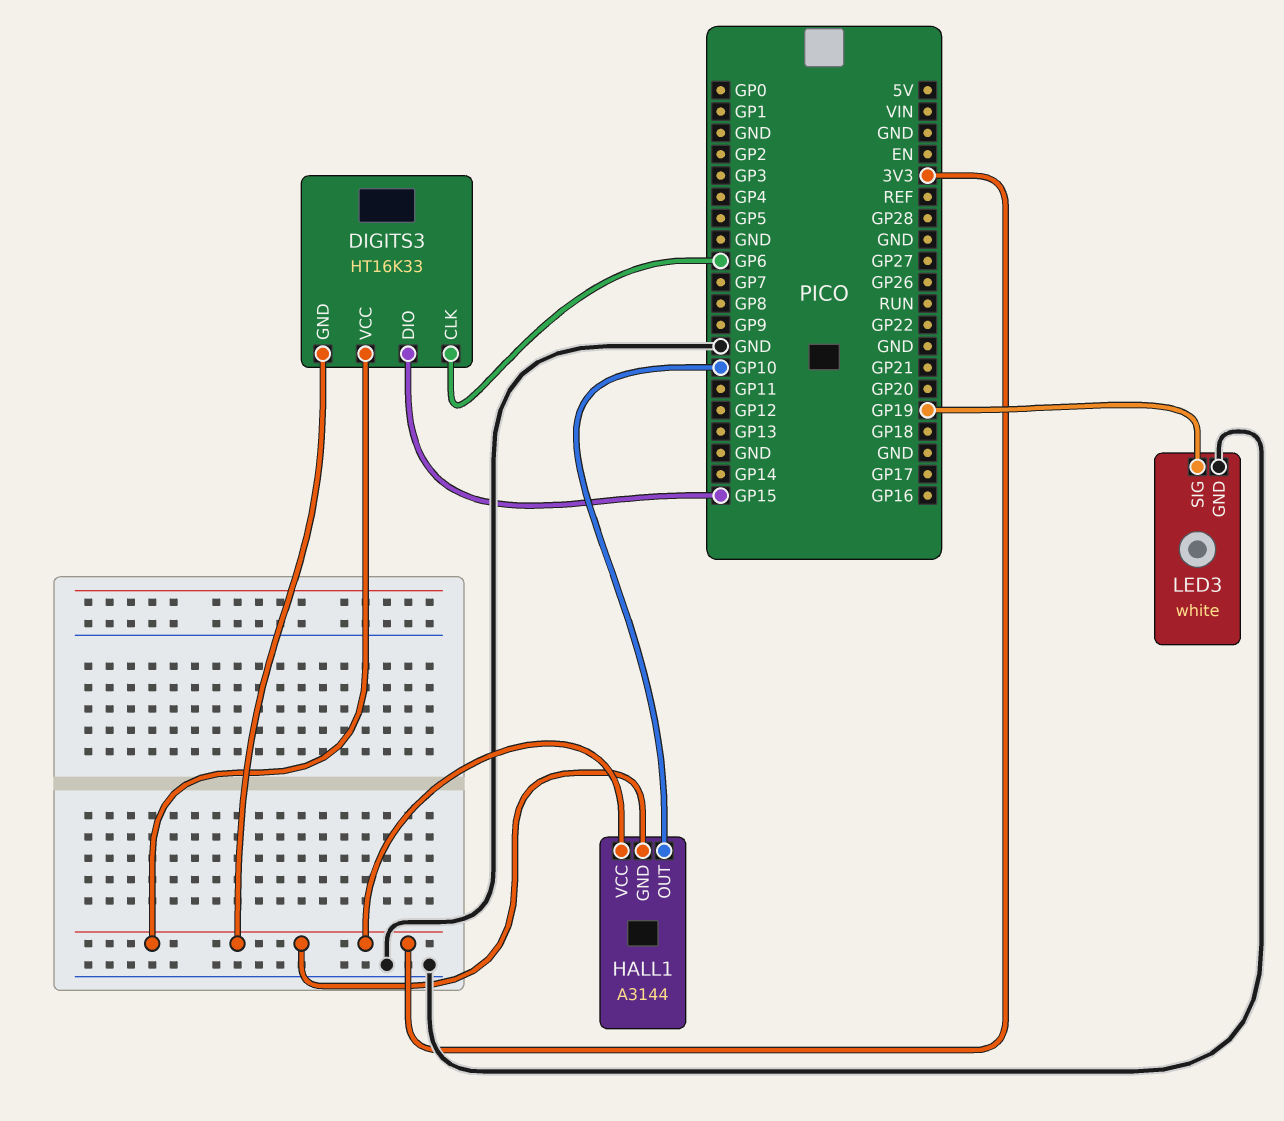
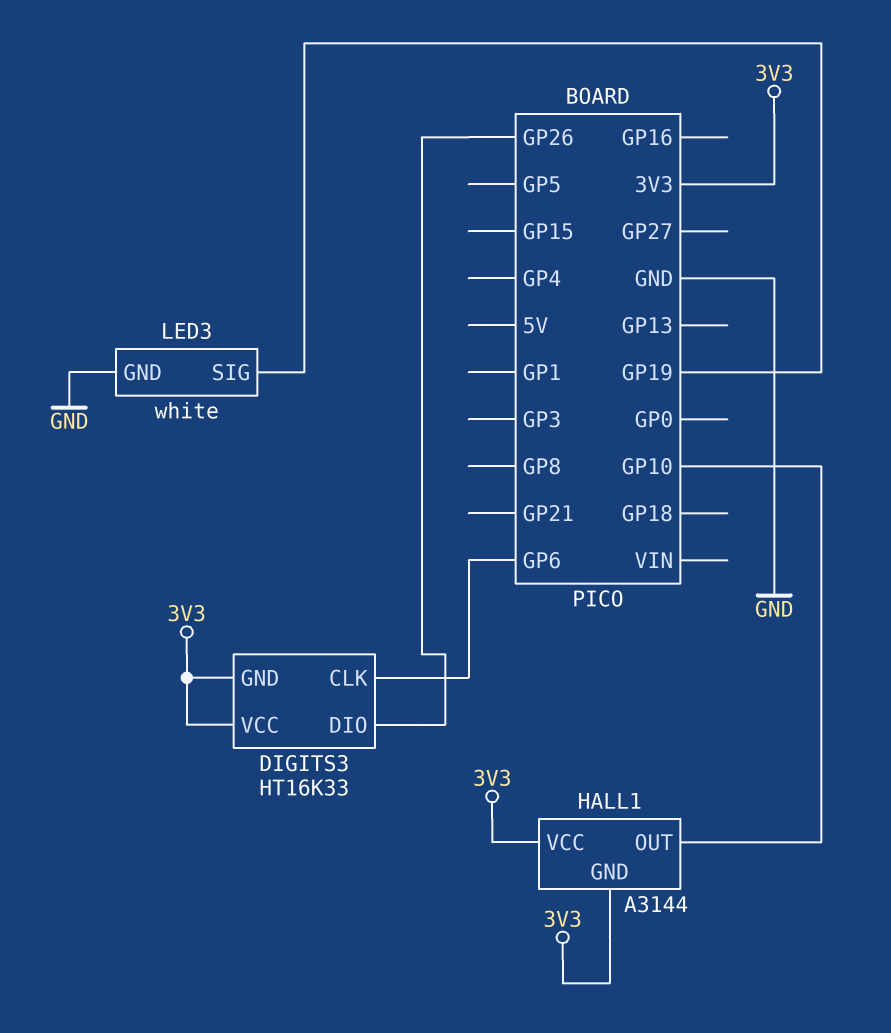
DIGITS3 pin DIO: GP15 -> GP26

